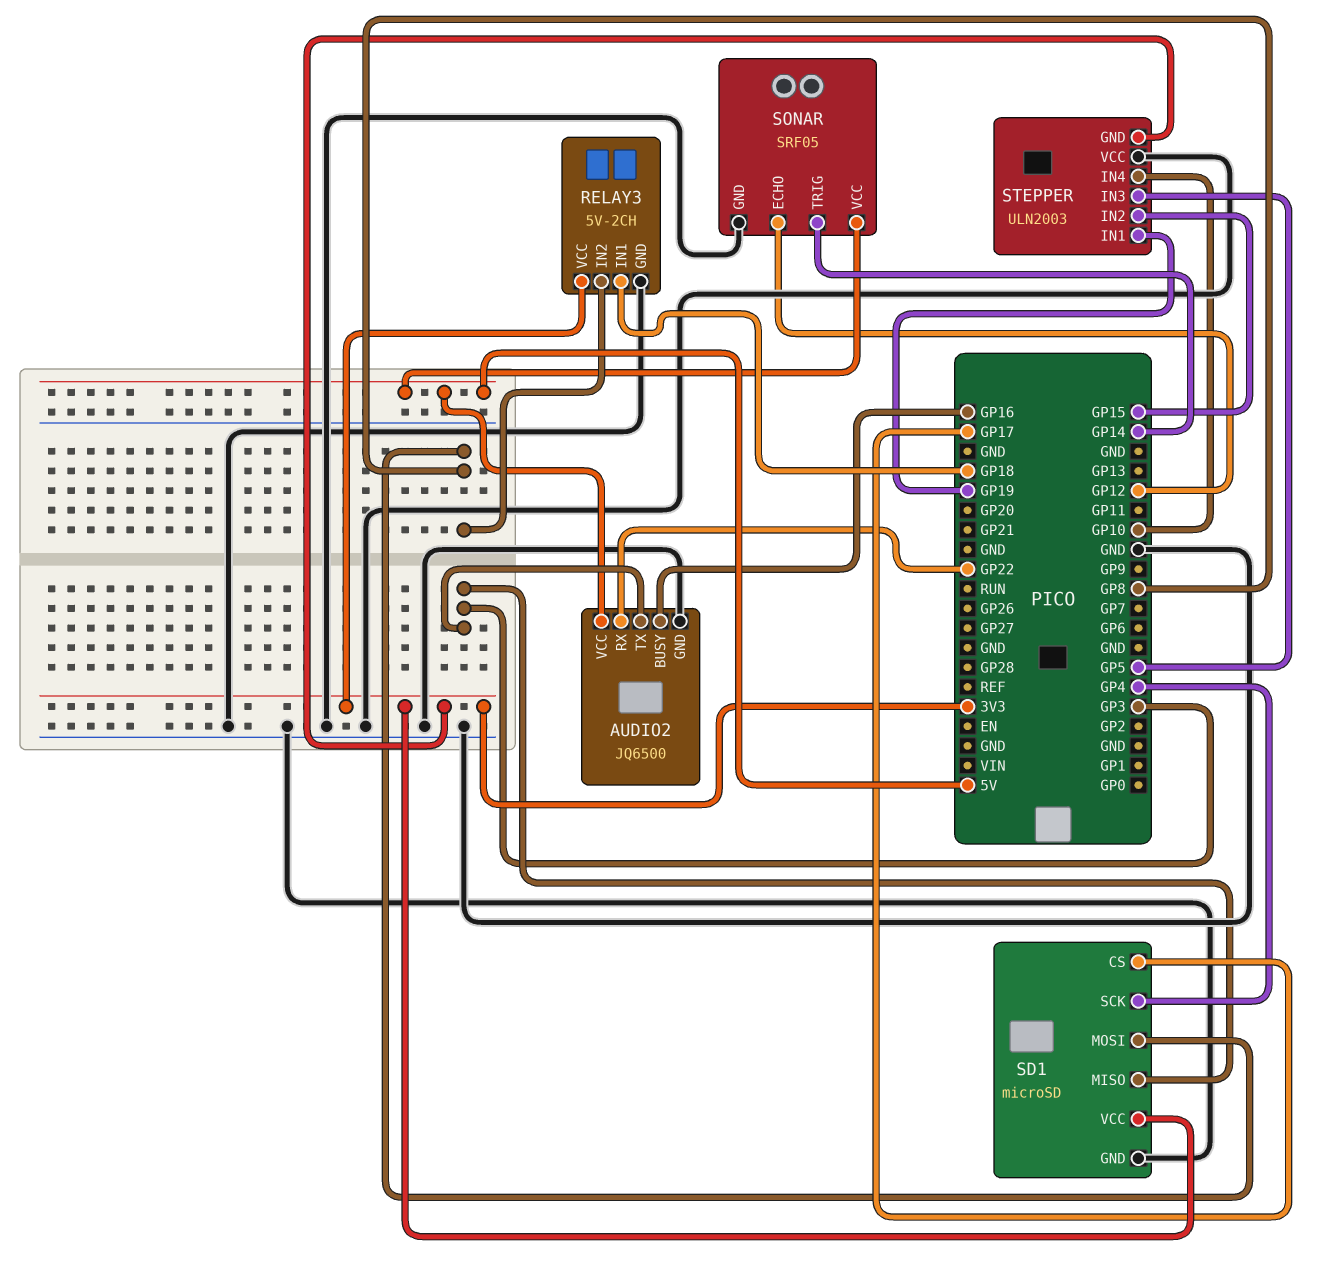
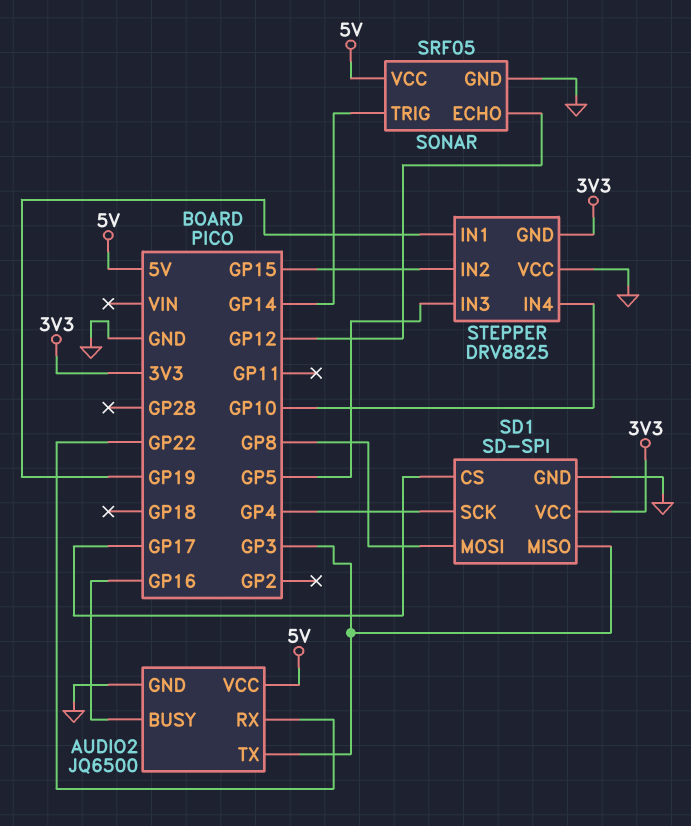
RELAY3: 5V-2CH -> none
RELAY3 pin GND: GND -> none
RELAY3 pin IN1: GP18 -> none
RELAY3 pin IN2: GP8 -> none
RELAY3 pin VCC: 3V3 -> none
SD1: microSD -> SD-SPI
STEPPER: ULN2003 -> DRV8825

